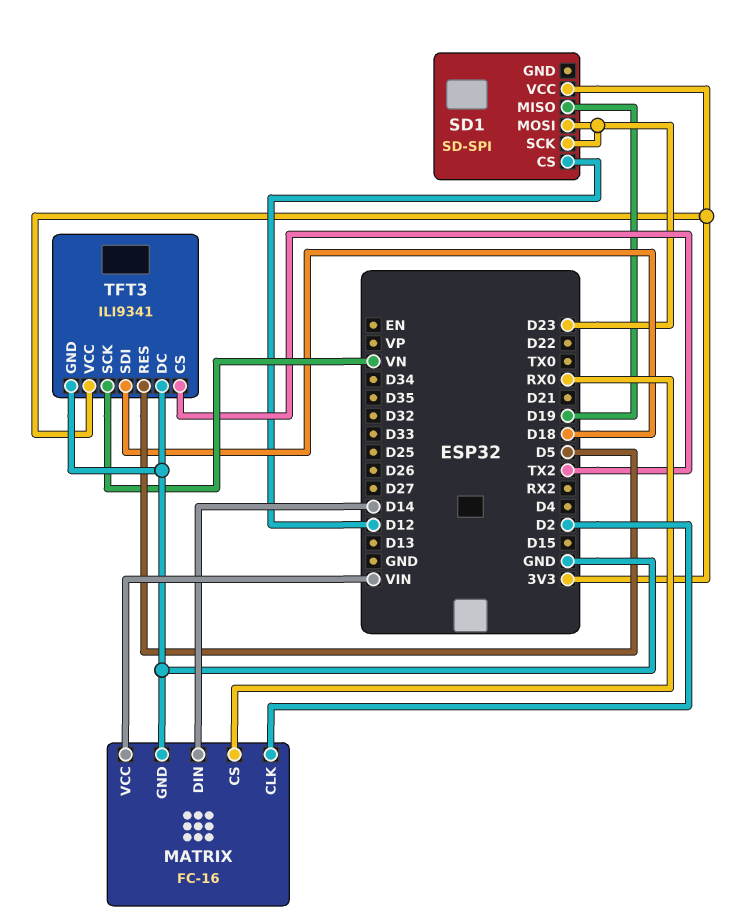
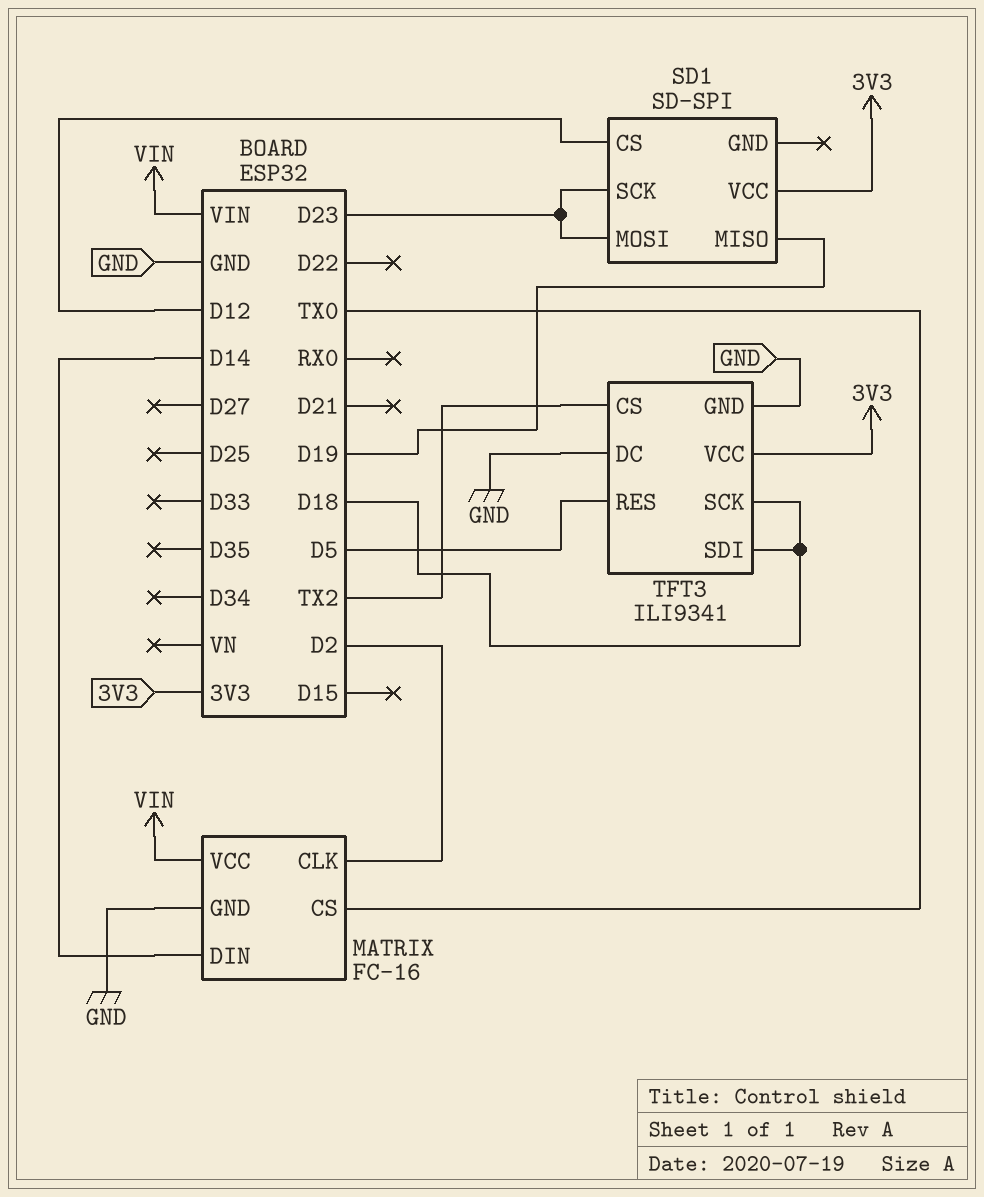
MATRIX pin CS: RX0 -> TX0
TFT3 pin SCK: VN -> D18

